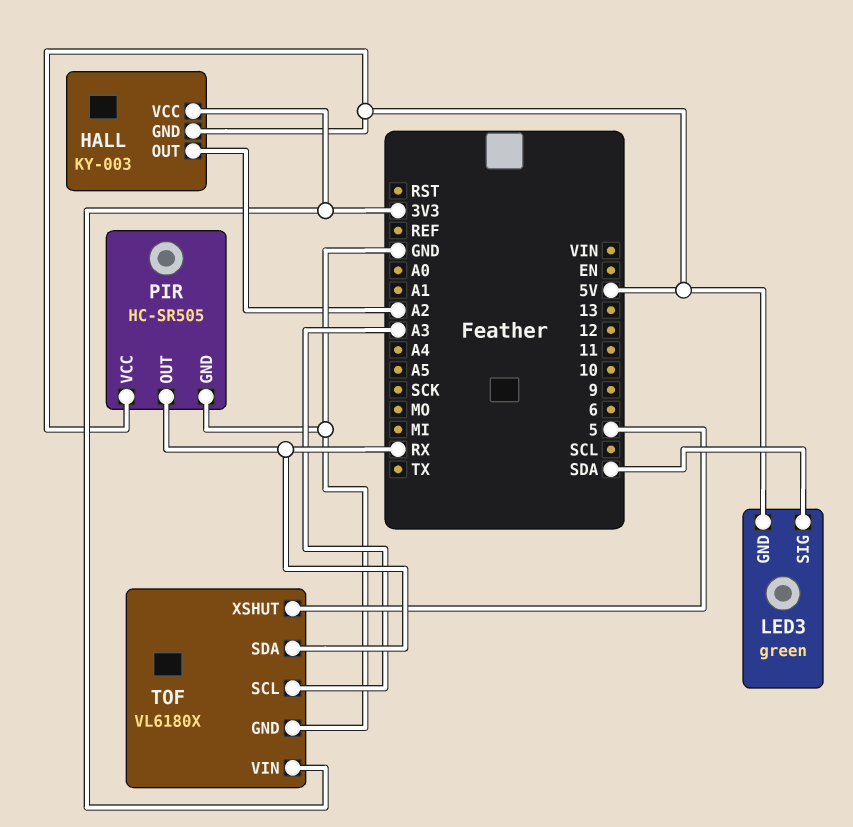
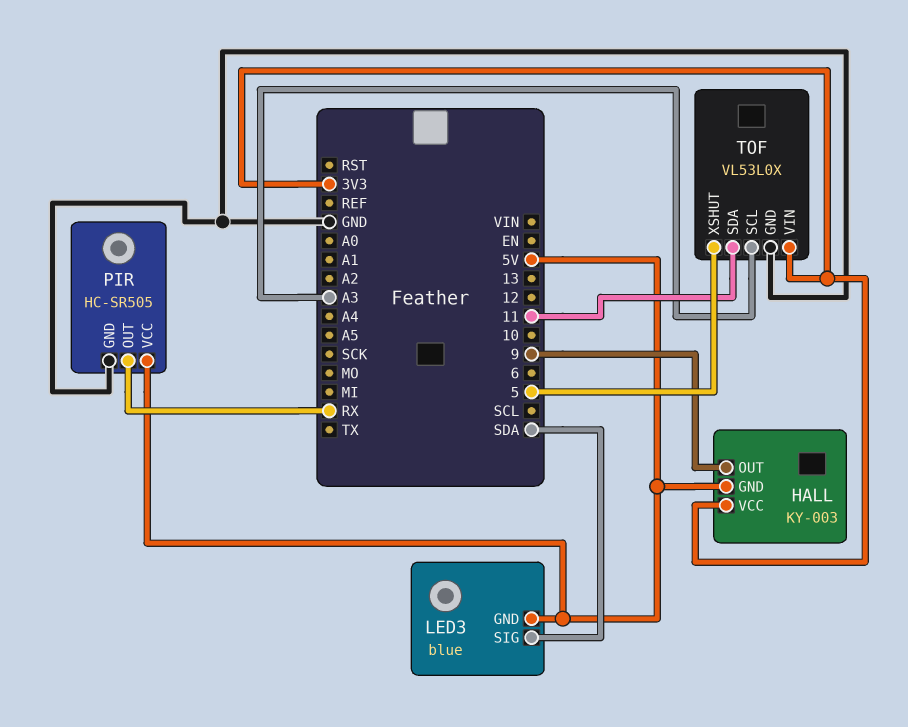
HALL pin OUT: A2 -> 9
LED3: green -> blue
TOF: VL6180X -> VL53L0X
TOF pin SDA: RX -> 11

